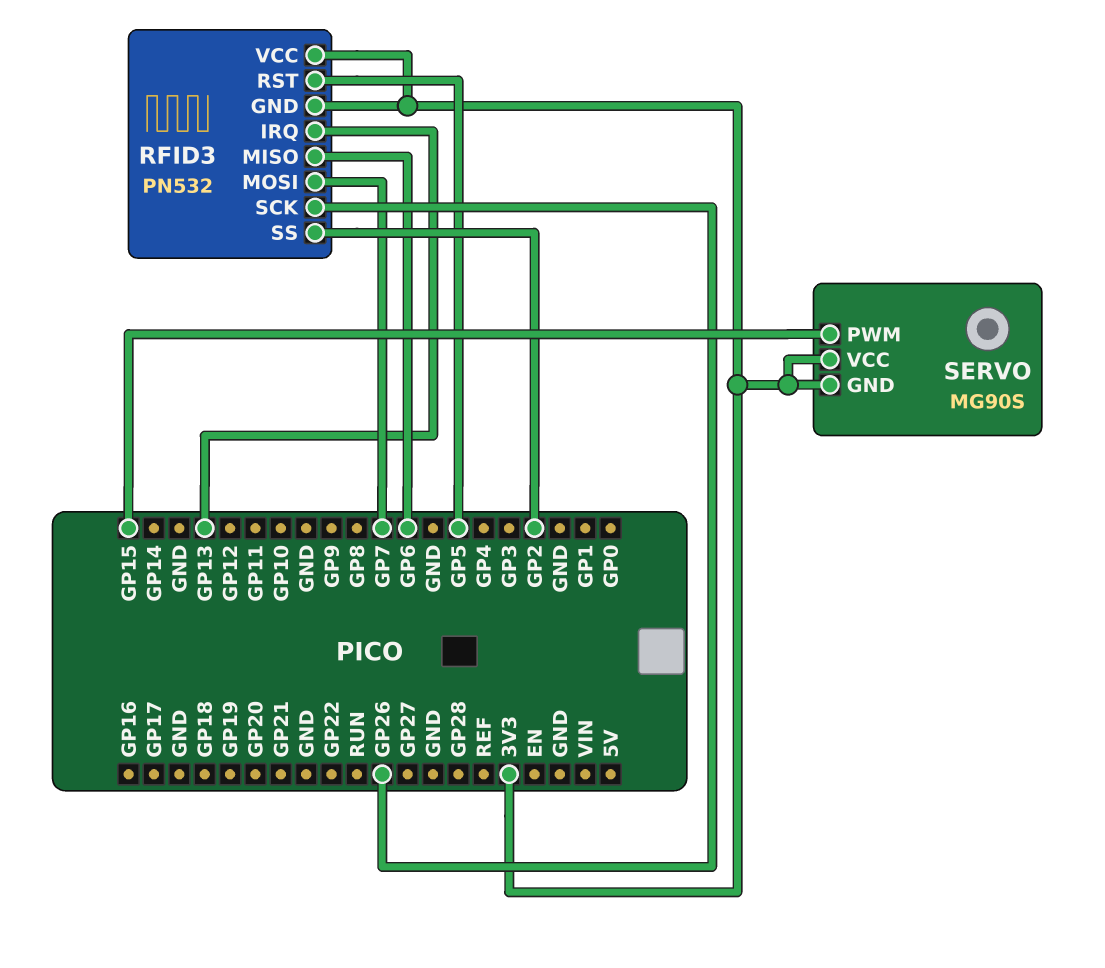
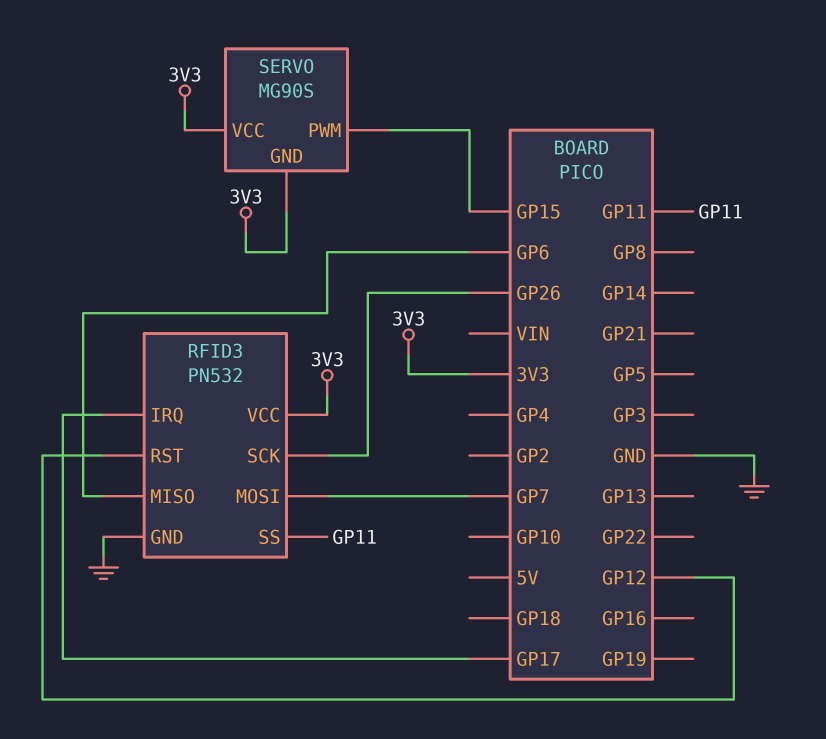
RFID3 pin GND: 3V3 -> GND
RFID3 pin IRQ: GP13 -> GP17
RFID3 pin RST: GP5 -> GP12
RFID3 pin SS: GP2 -> GP11

